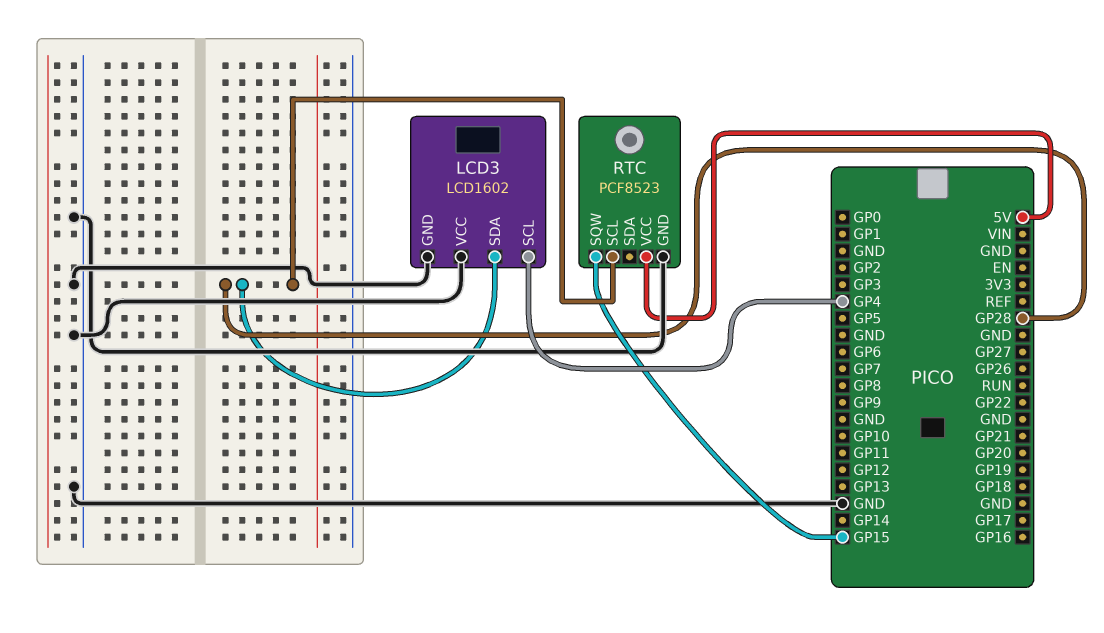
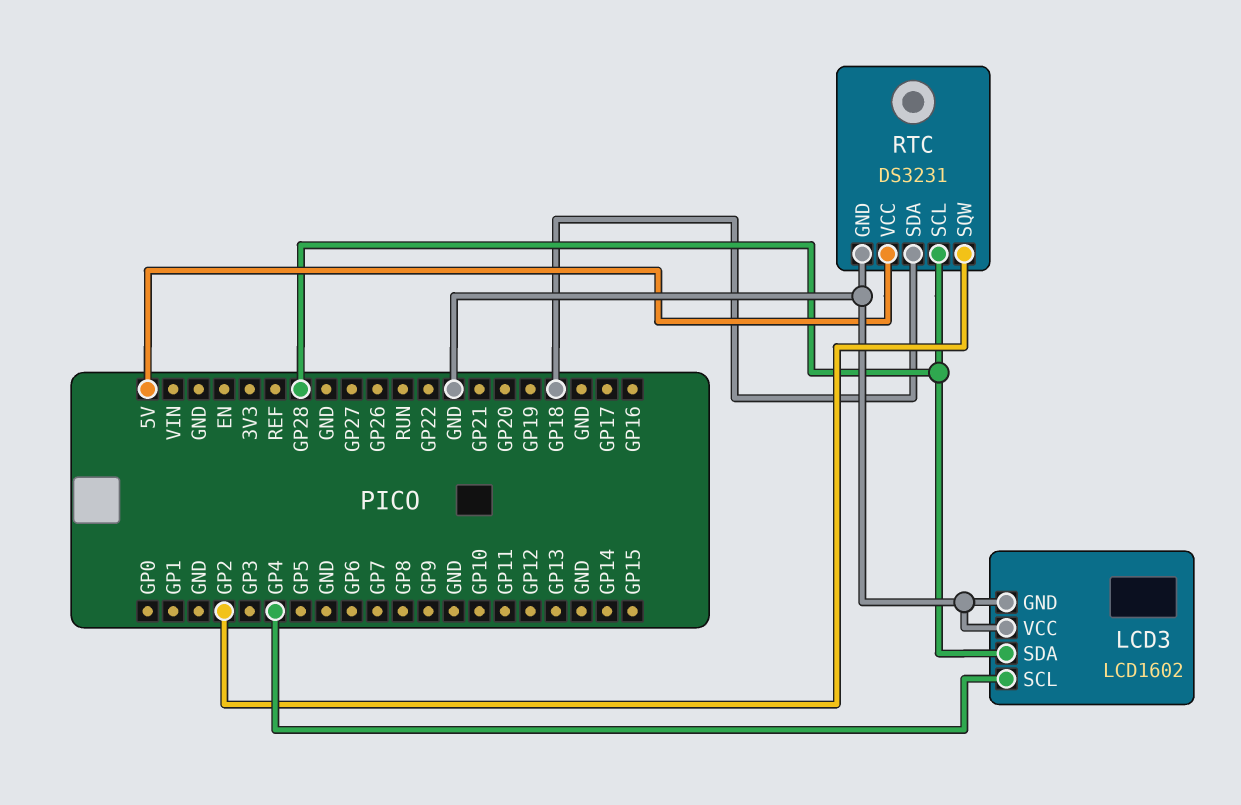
RTC: PCF8523 -> DS3231
RTC pin SDA: none -> GP18
RTC pin SQW: GP15 -> GP2

